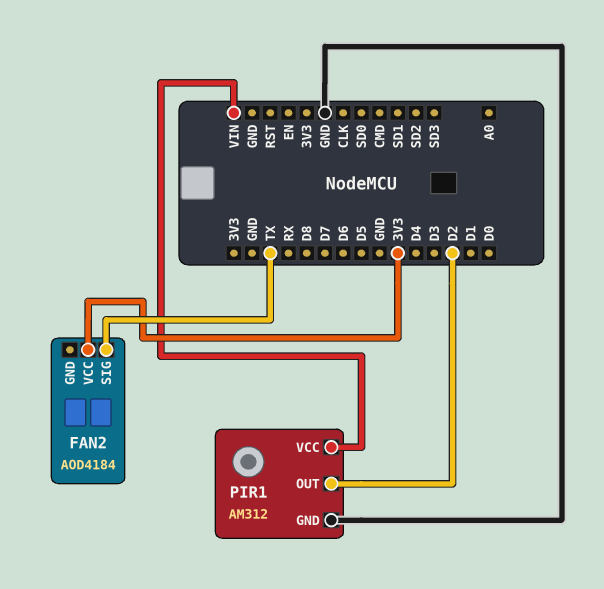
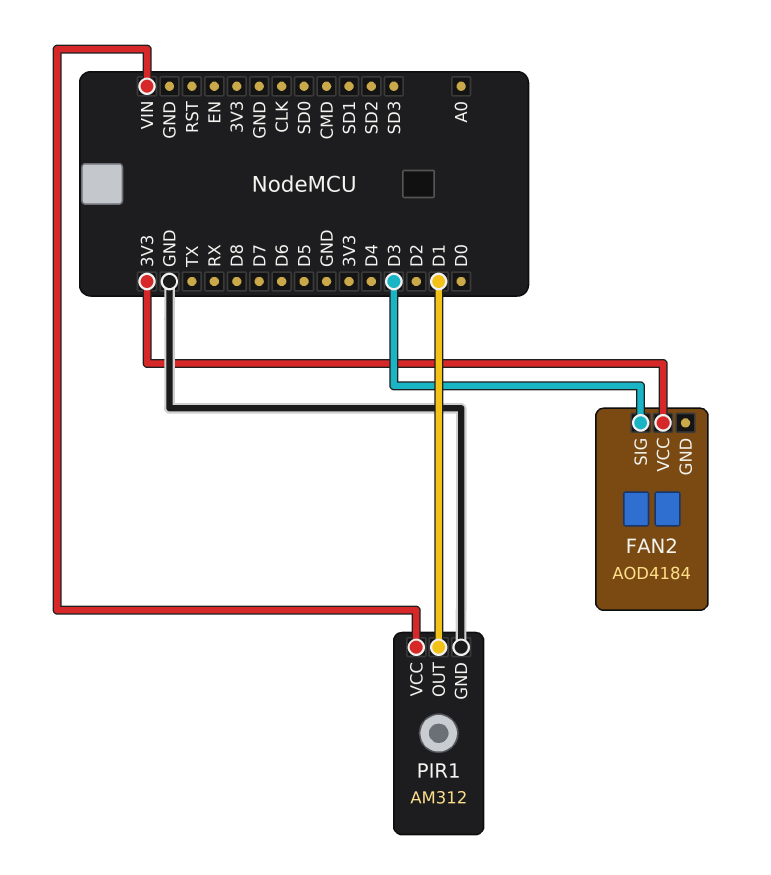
FAN2 pin SIG: TX -> D3
PIR1 pin OUT: D2 -> D1

